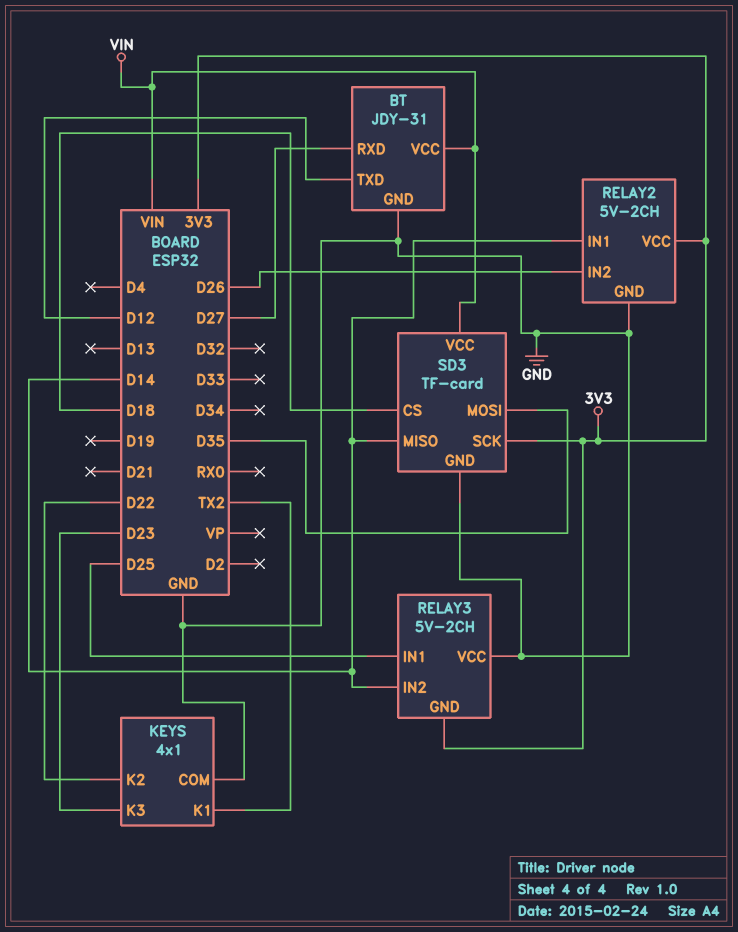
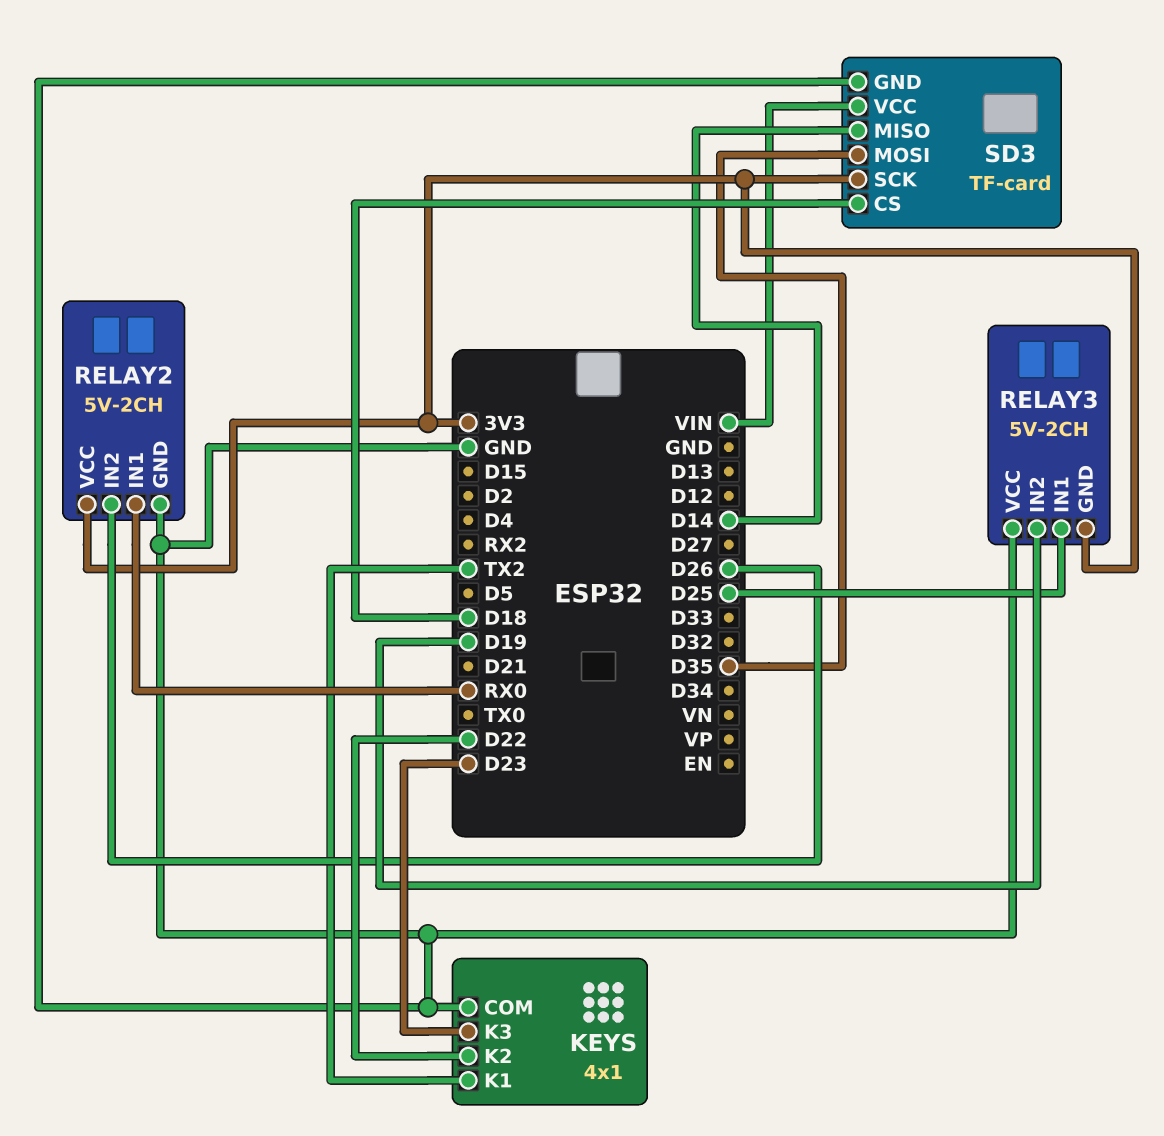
BT: JDY-31 -> none
BT pin GND: GND -> none
BT pin RXD: D27 -> none
BT pin TXD: D12 -> none
BT pin VCC: VIN -> none
RELAY2 pin IN1: D14 -> RX0
RELAY3 pin IN2: D14 -> D19

